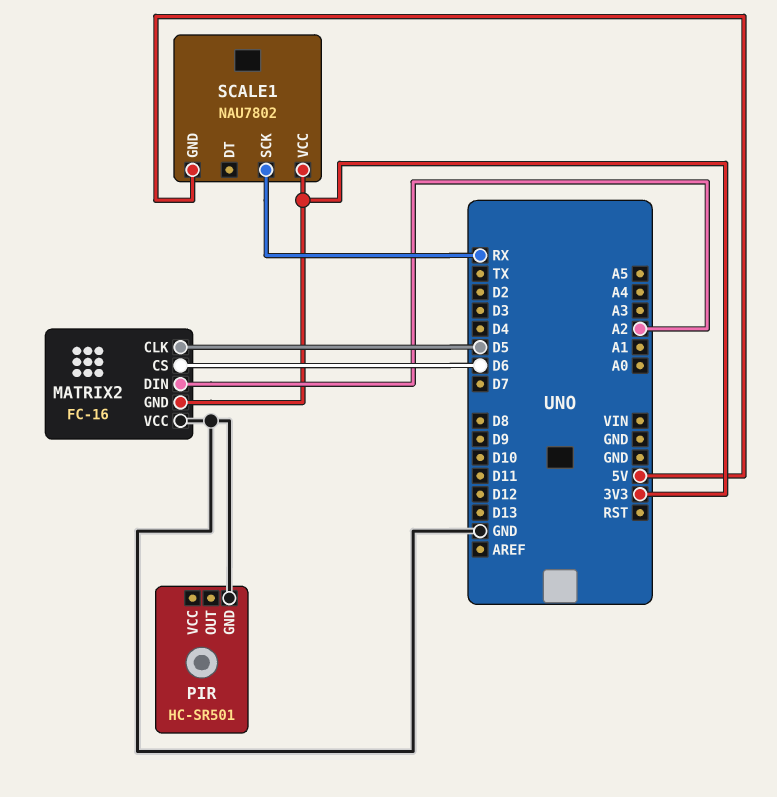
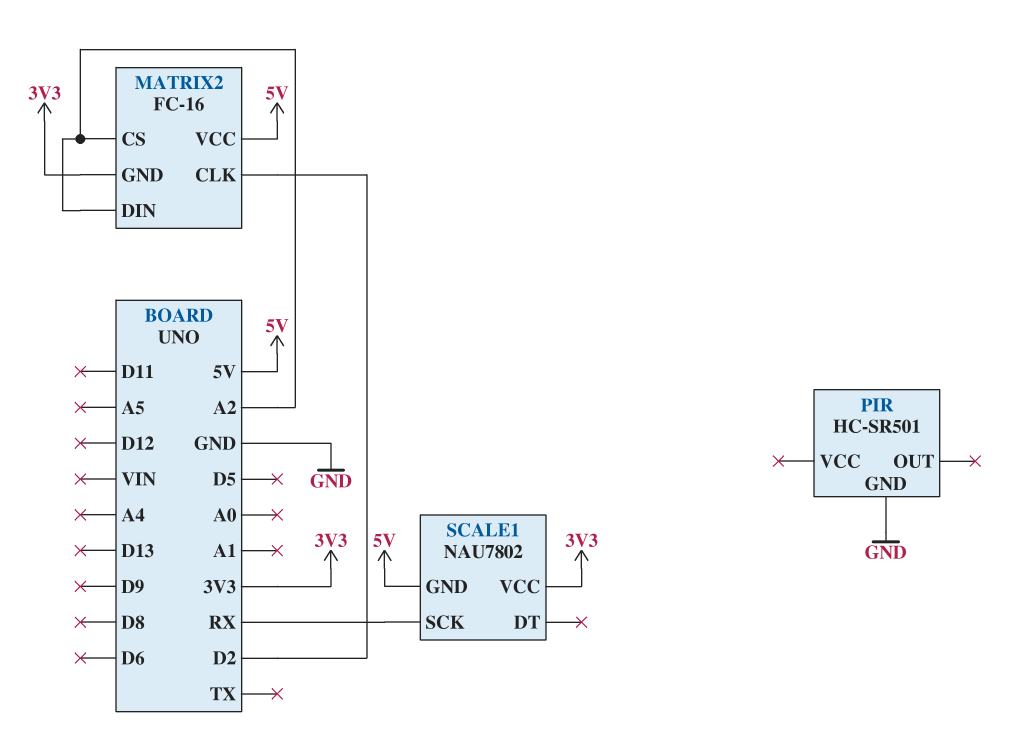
MATRIX2 pin CLK: D5 -> D2
MATRIX2 pin CS: D6 -> A2
MATRIX2 pin VCC: GND -> 5V

